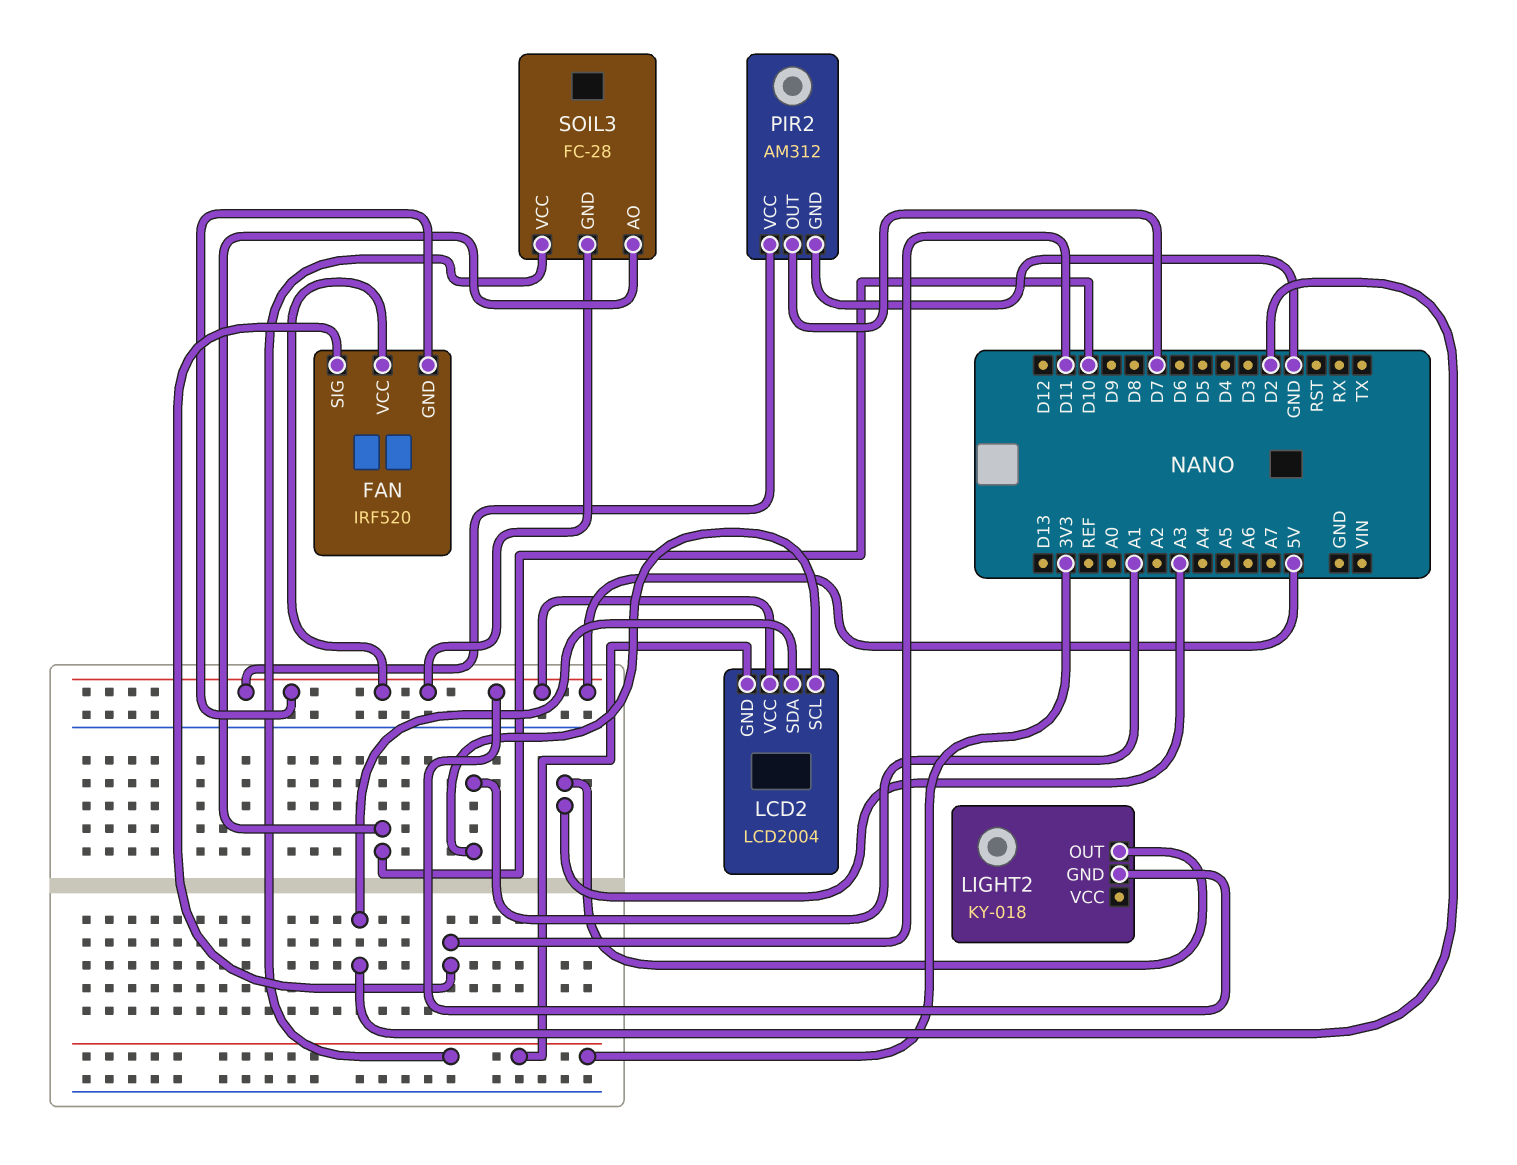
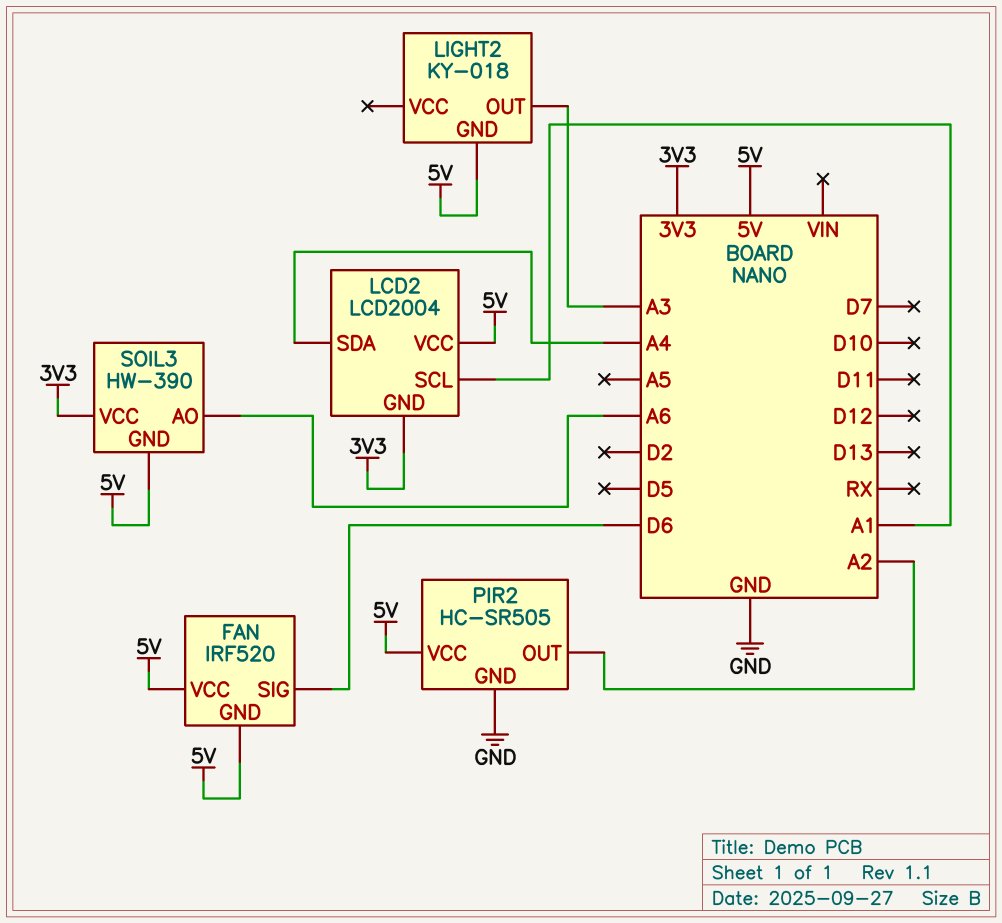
FAN pin SIG: D11 -> D6
LCD2 pin SDA: D2 -> A4
PIR2: AM312 -> HC-SR505
PIR2 pin OUT: D7 -> A2
SOIL3: FC-28 -> HW-390
SOIL3 pin AO: D10 -> A6

